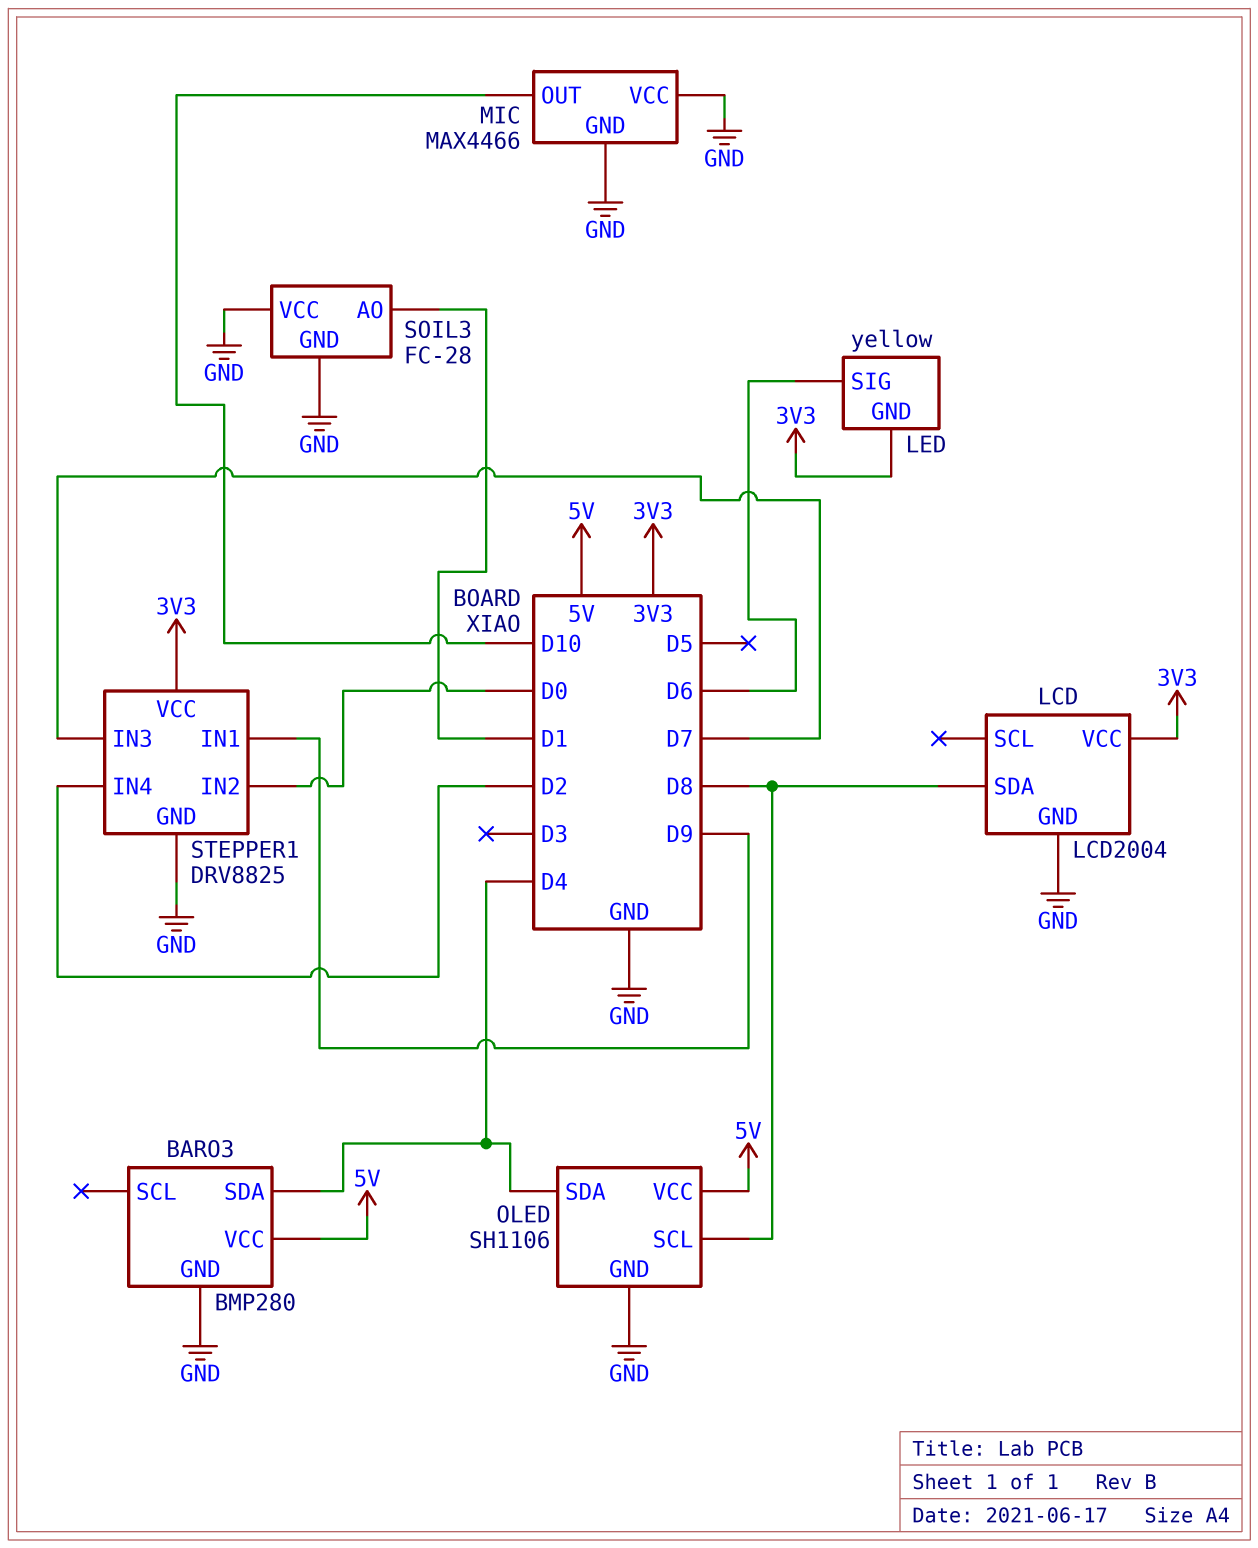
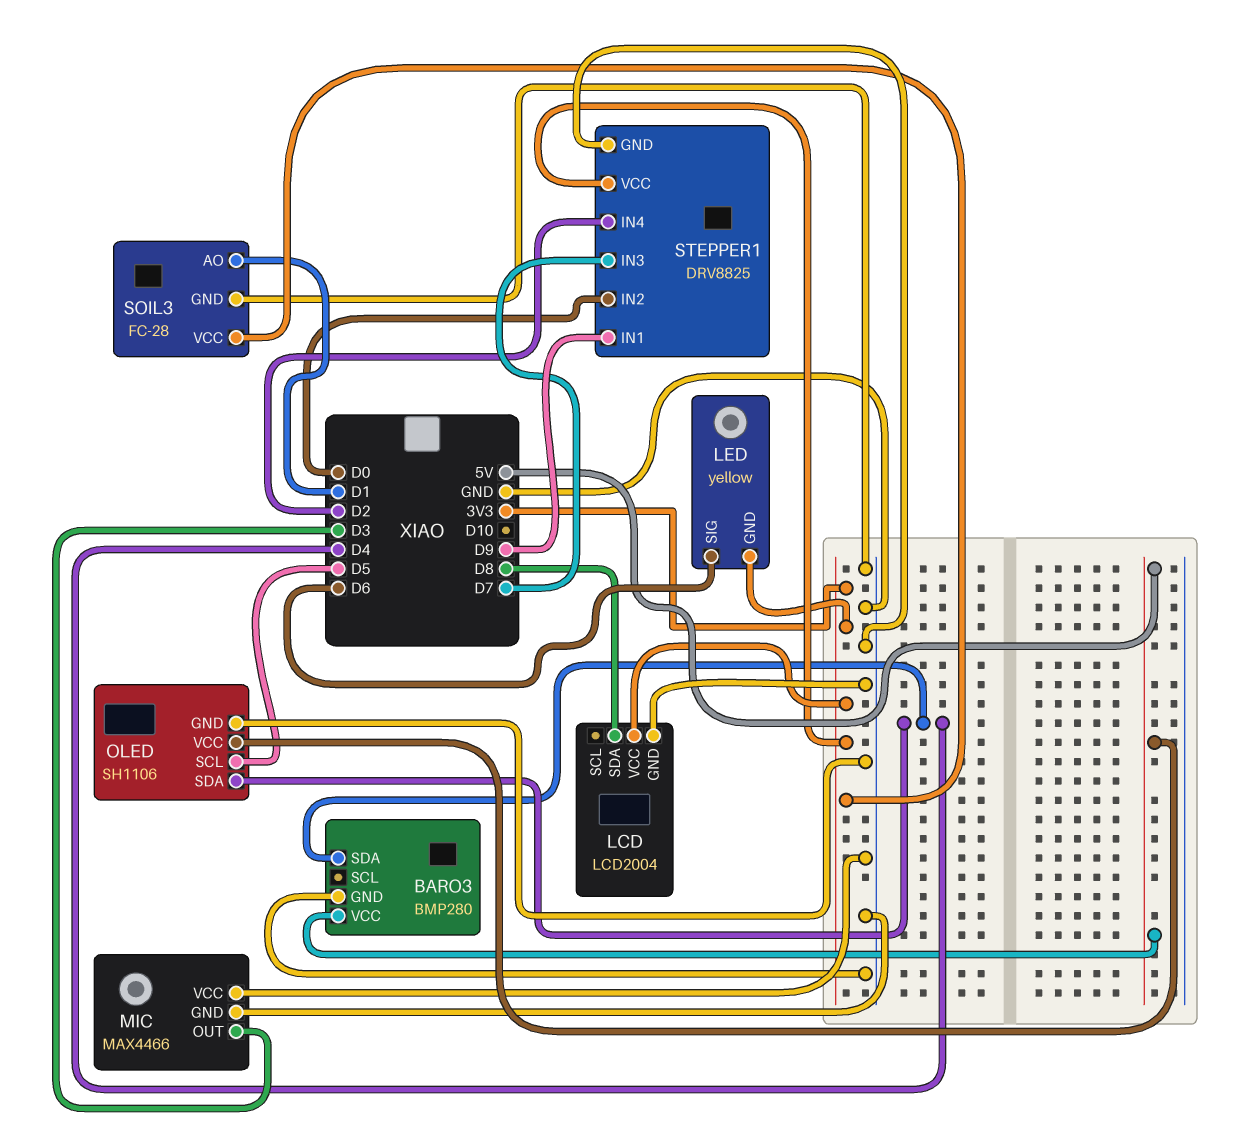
MIC pin OUT: D10 -> D3
OLED pin SCL: D8 -> D5
SOIL3 pin VCC: GND -> 3V3

